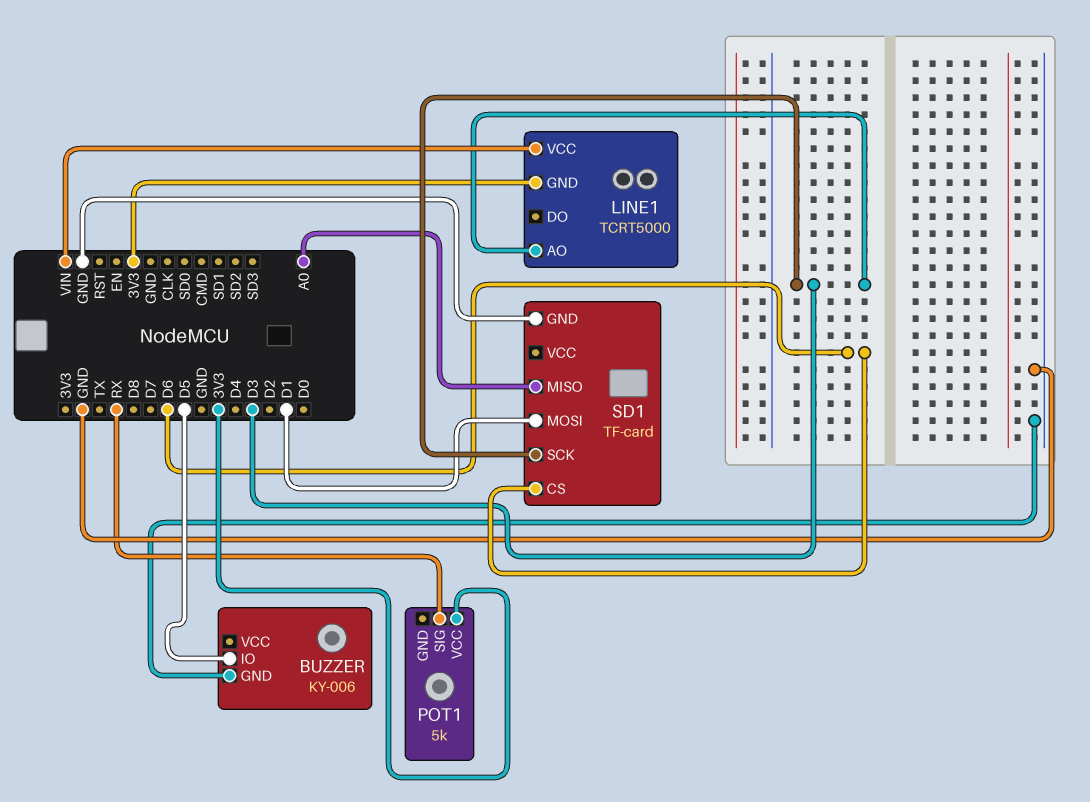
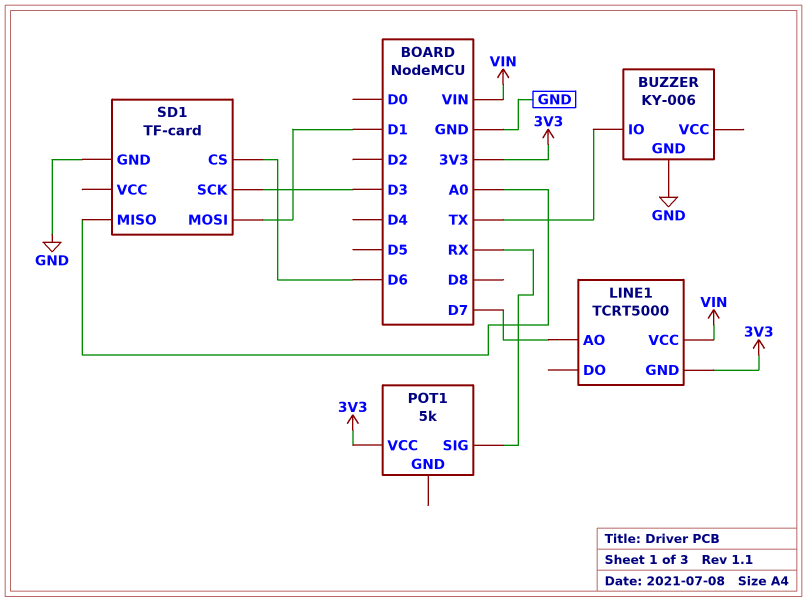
BUZZER pin IO: D5 -> TX
LINE1 pin AO: D3 -> D7

